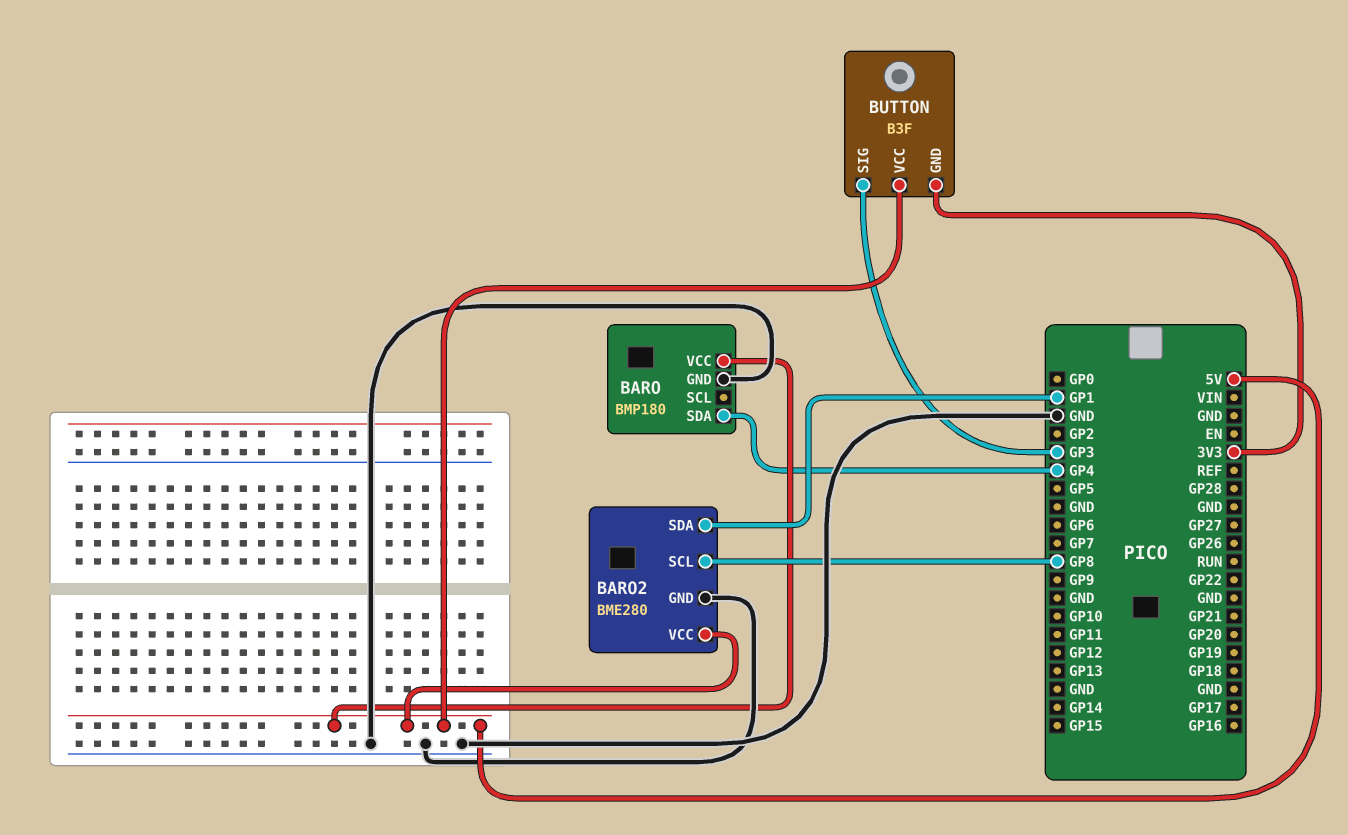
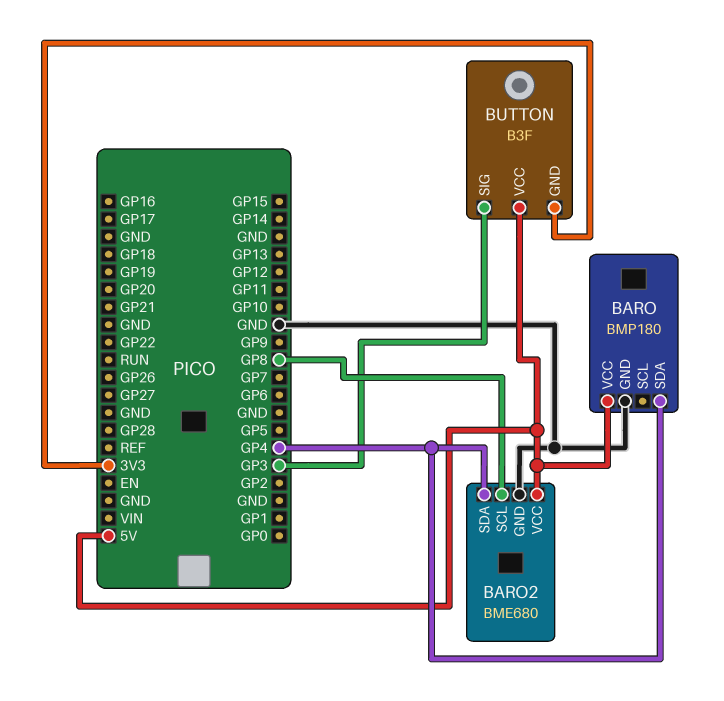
BARO2: BME280 -> BME680
BARO2 pin SDA: GP1 -> GP4

